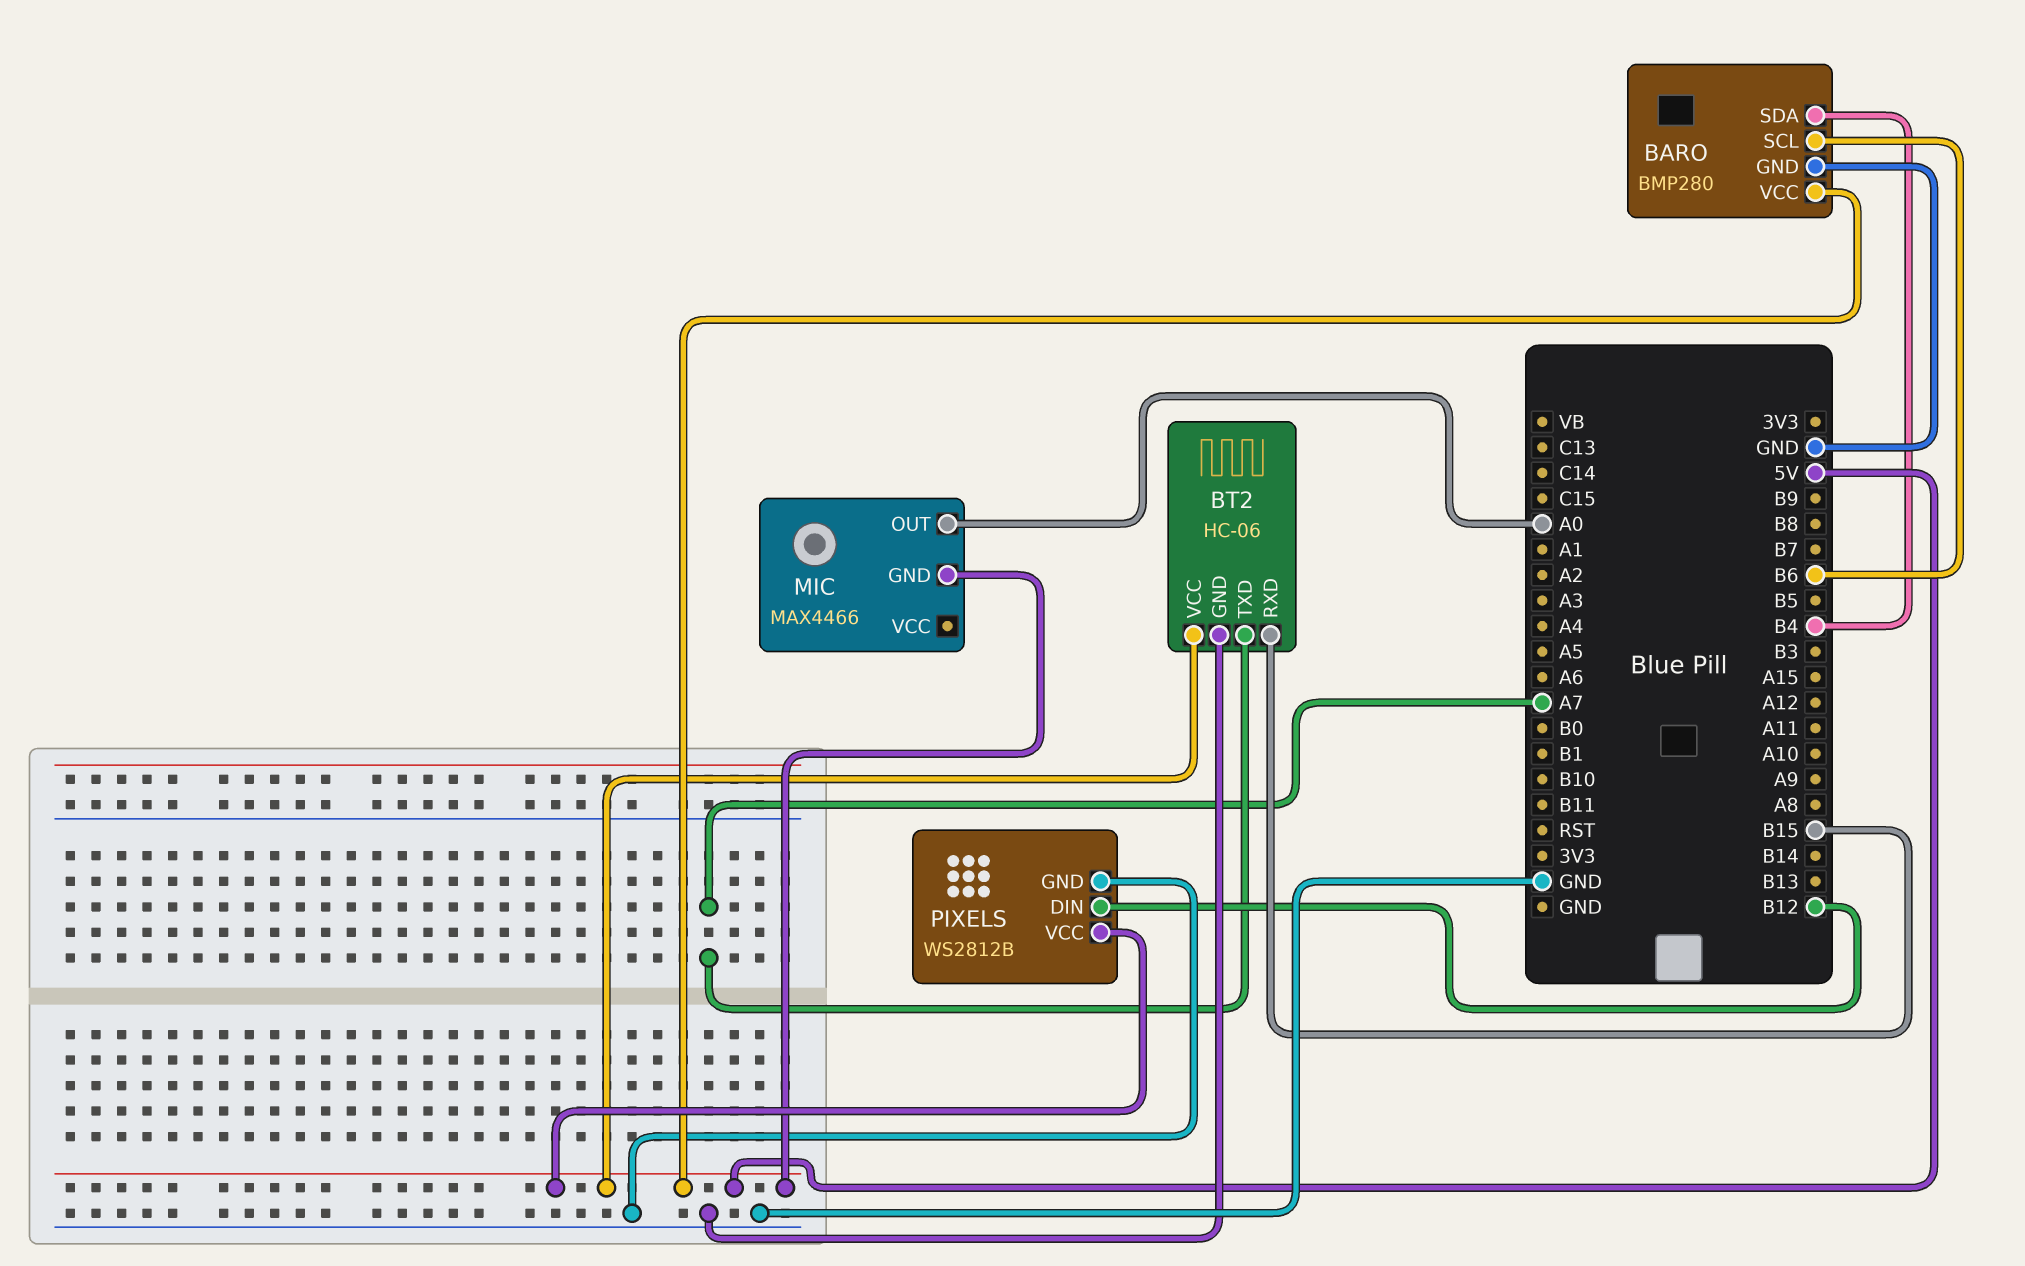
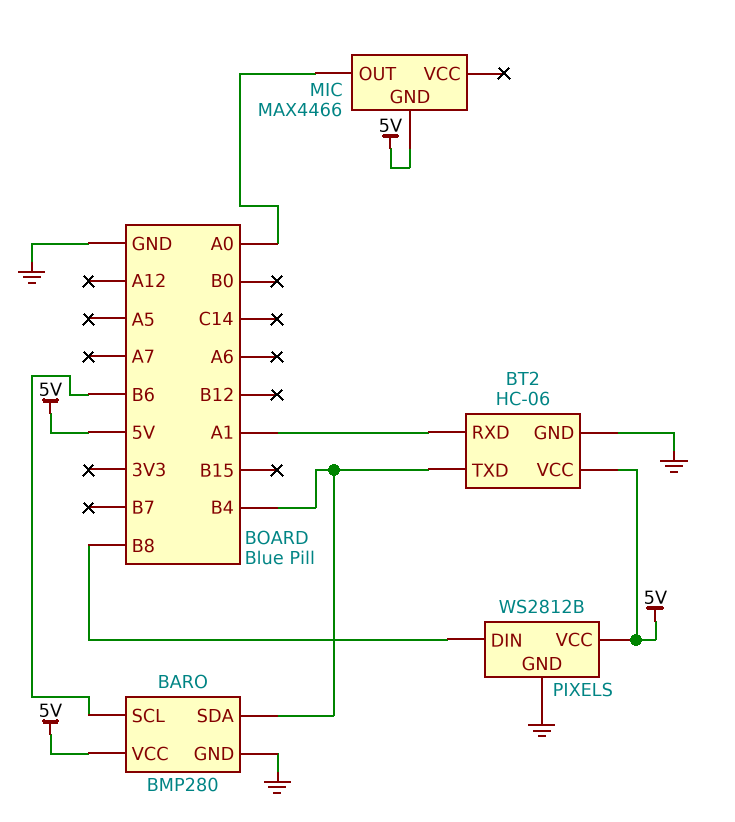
BT2 pin RXD: B15 -> A1
BT2 pin TXD: A7 -> B4
PIXELS pin DIN: B12 -> B8

